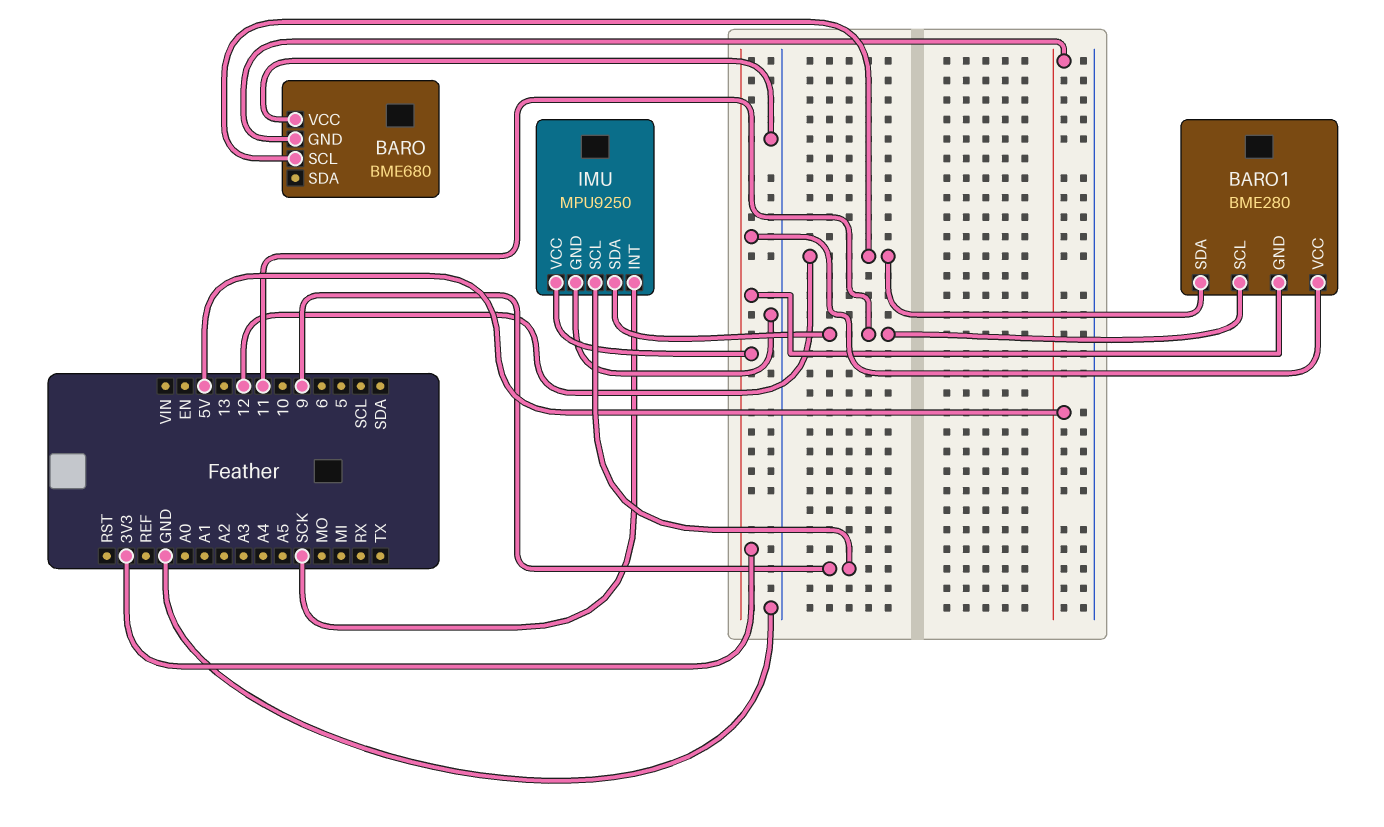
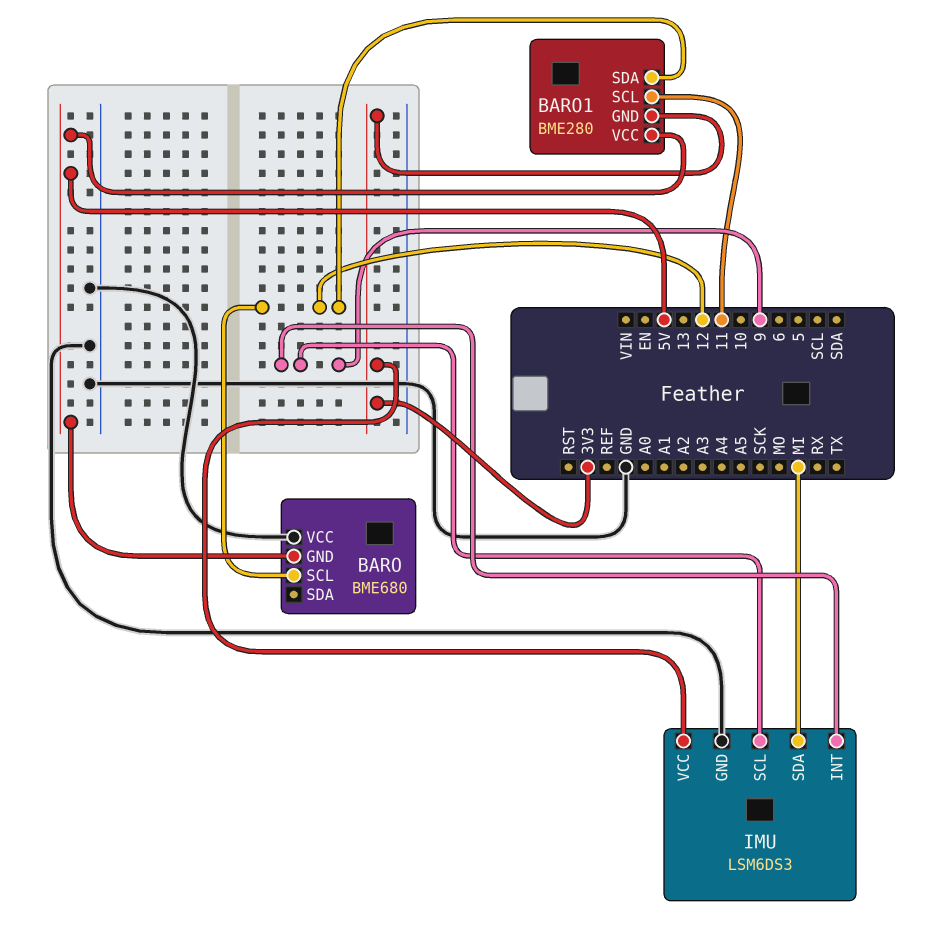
BARO1 pin VCC: 3V3 -> 5V
IMU: MPU9250 -> LSM6DS3
IMU pin INT: SCK -> 9
IMU pin SDA: 11 -> MI

